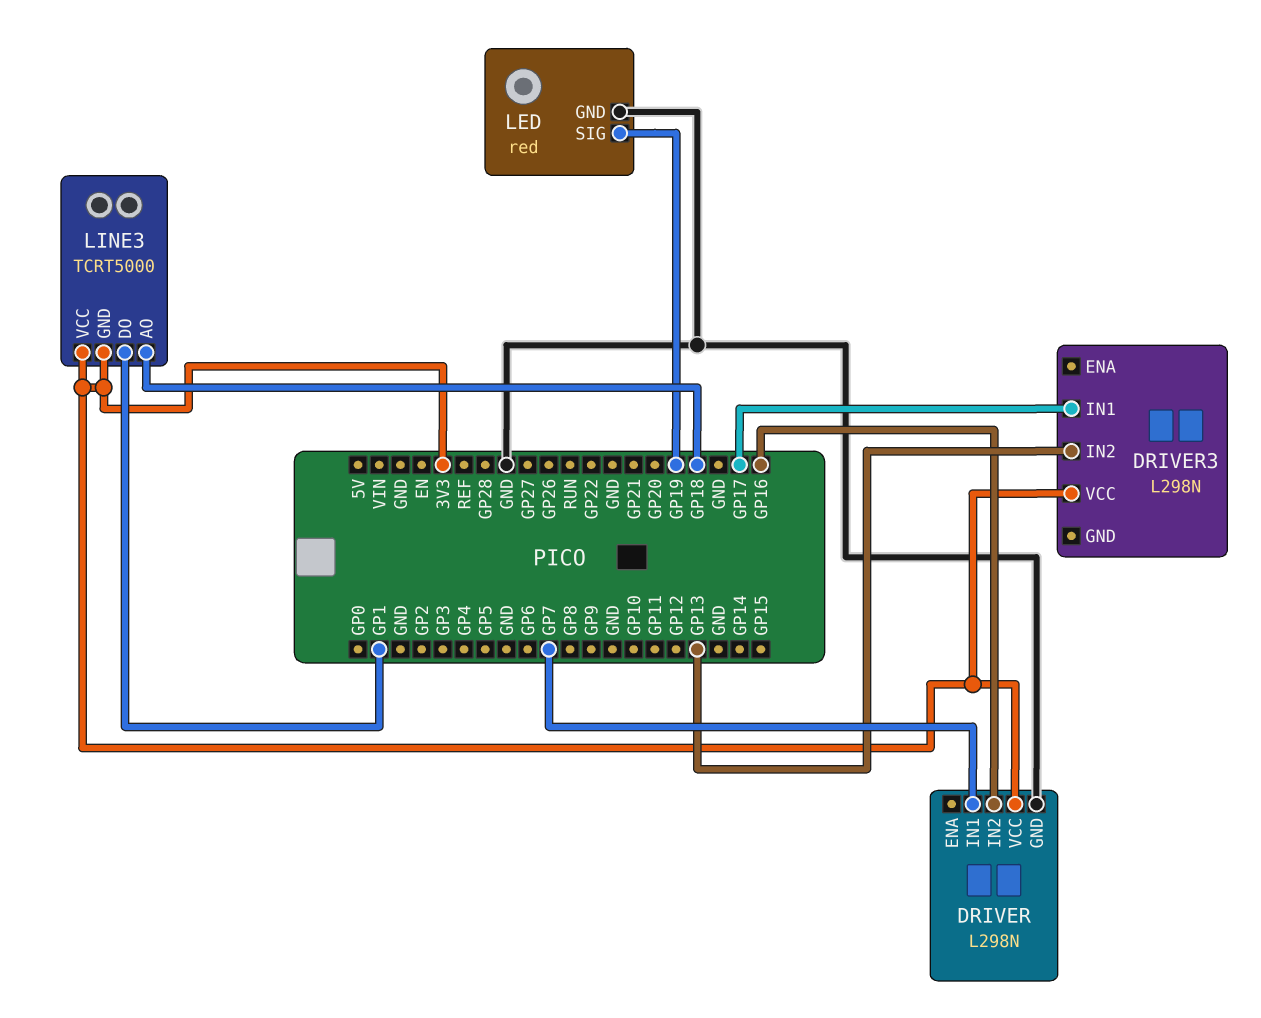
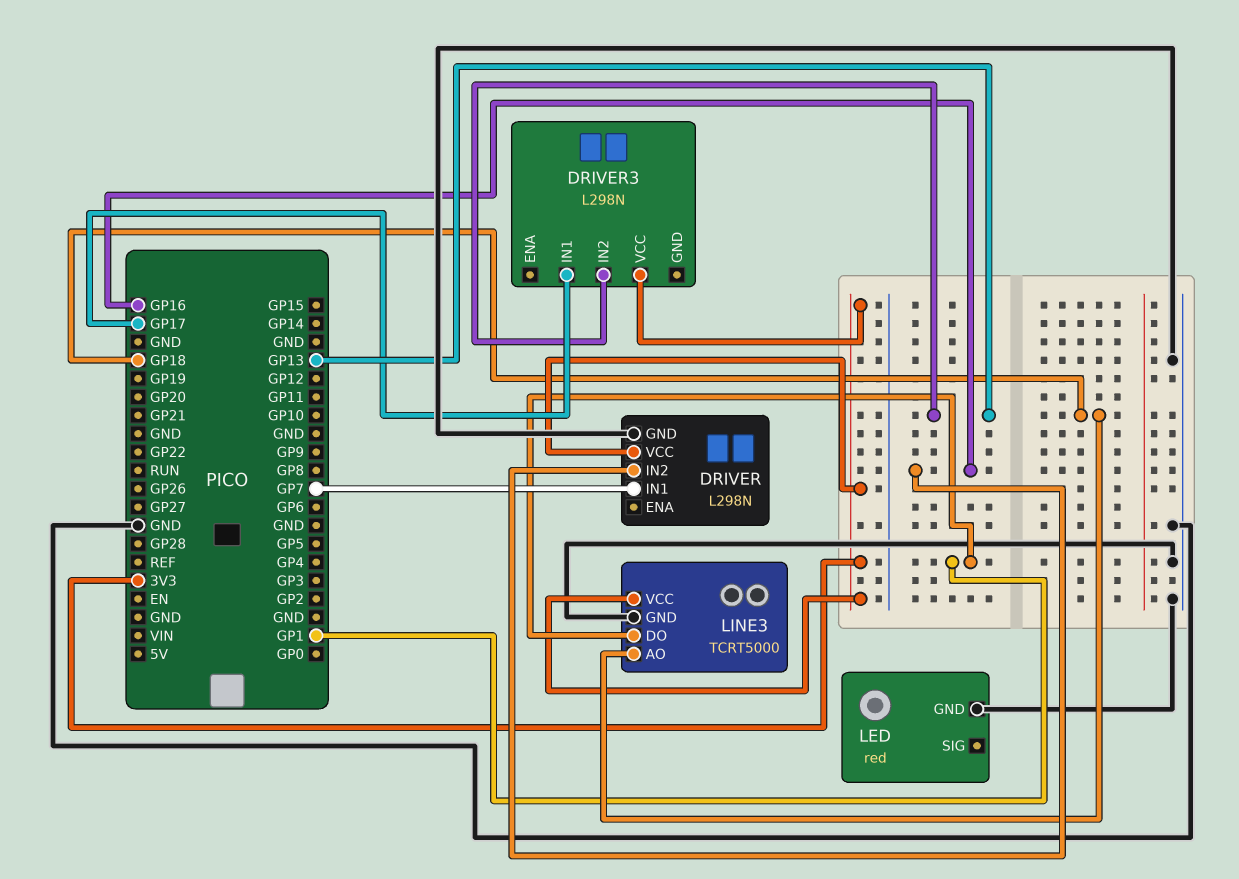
LED pin SIG: GP19 -> none
LINE3 pin GND: 3V3 -> GND

